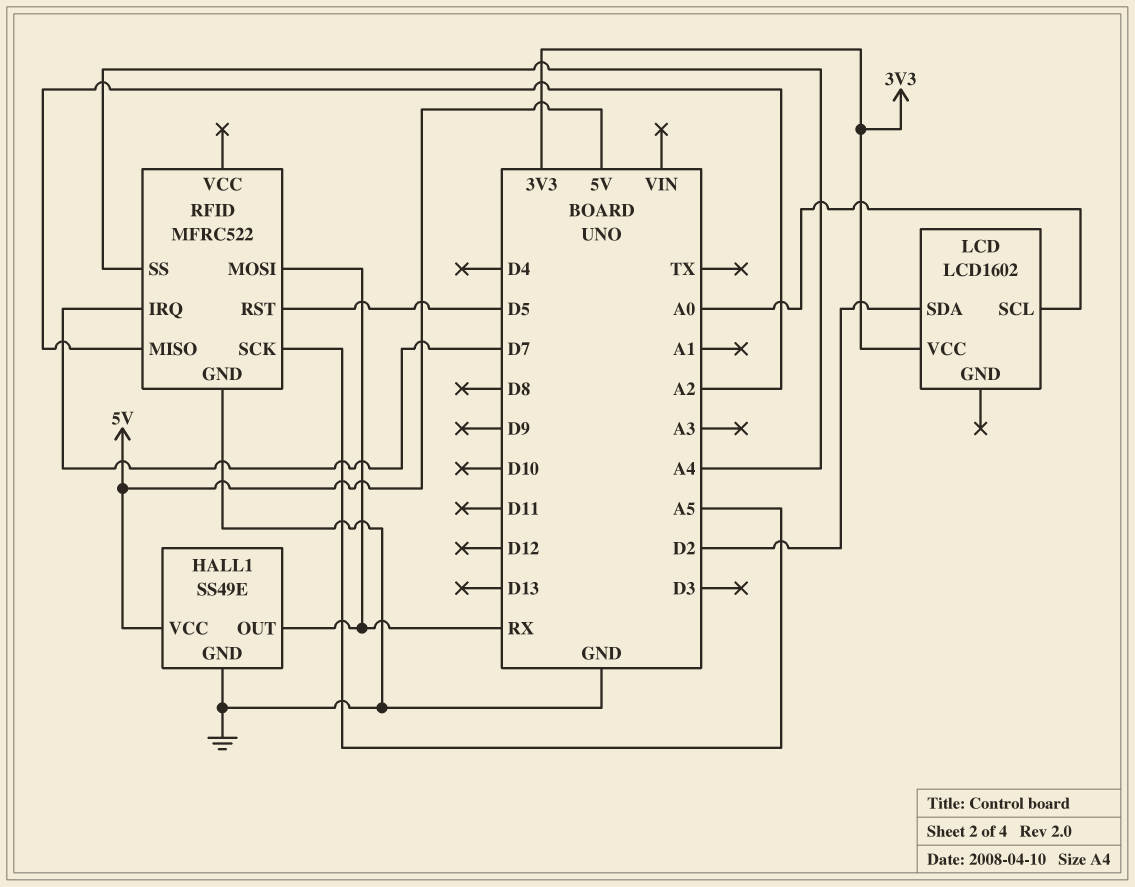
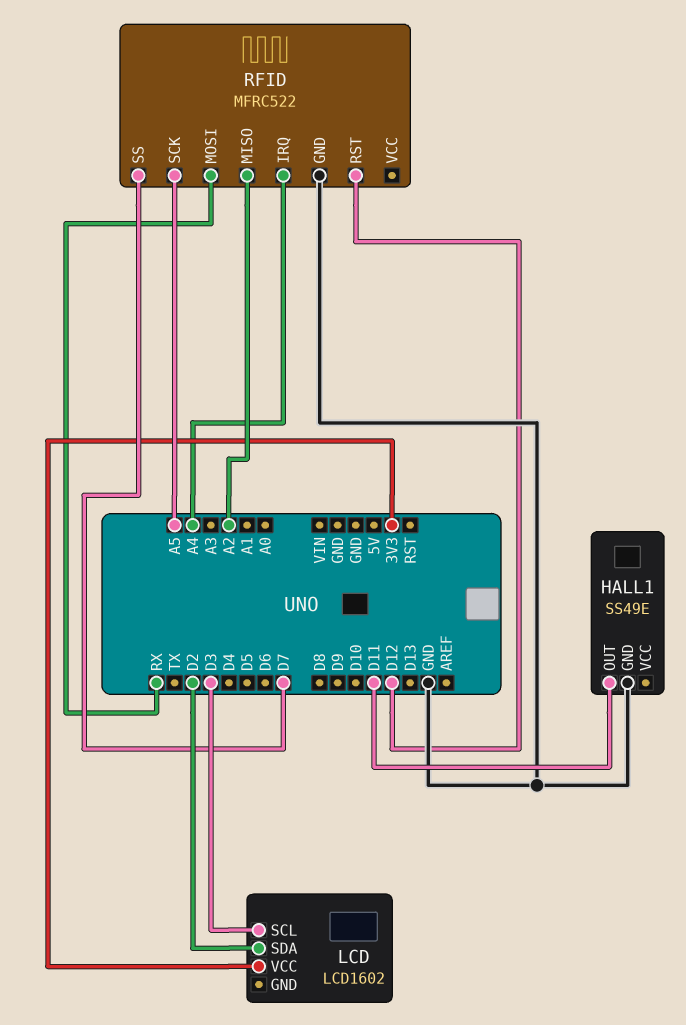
HALL1 pin OUT: RX -> D11
HALL1 pin VCC: 5V -> none
LCD pin SCL: A0 -> D3
RFID pin IRQ: D7 -> A4
RFID pin RST: D5 -> D12
RFID pin SS: A4 -> D7

